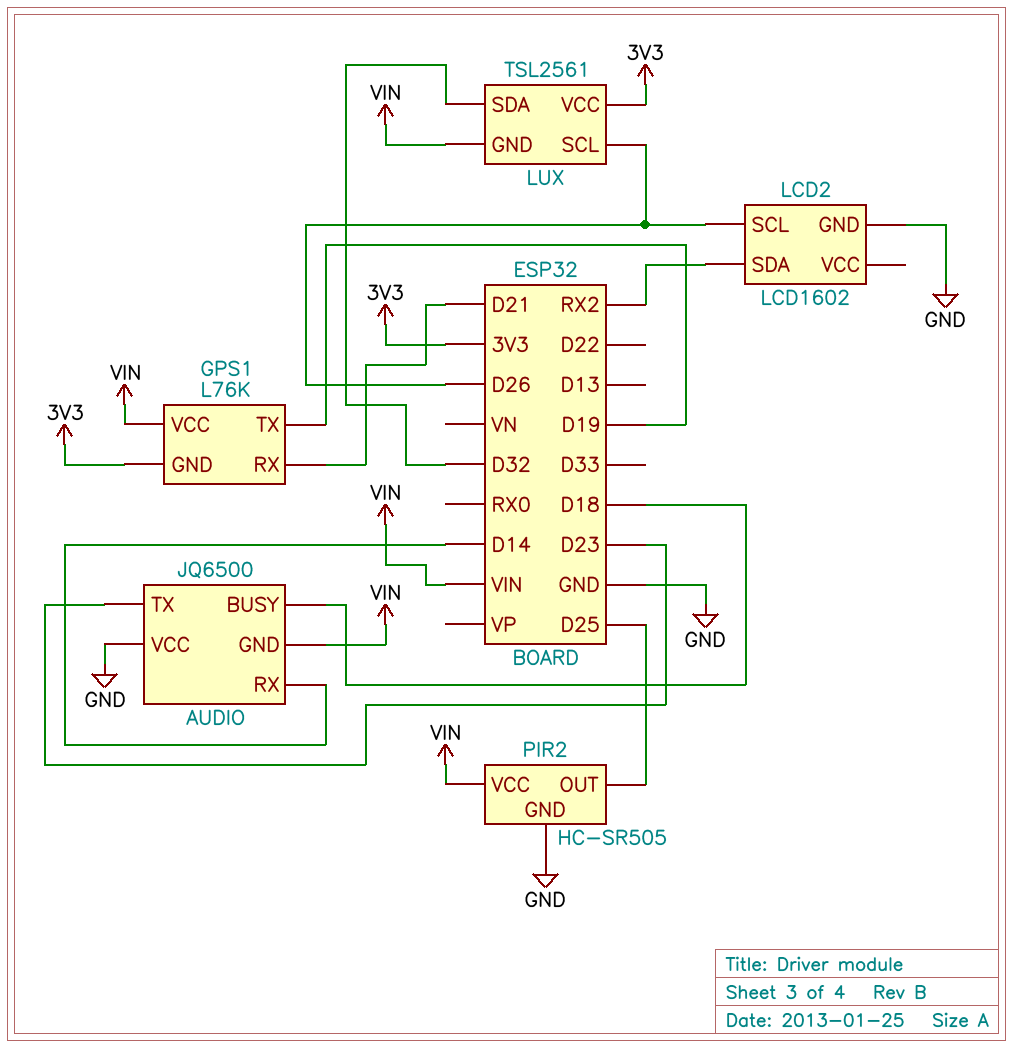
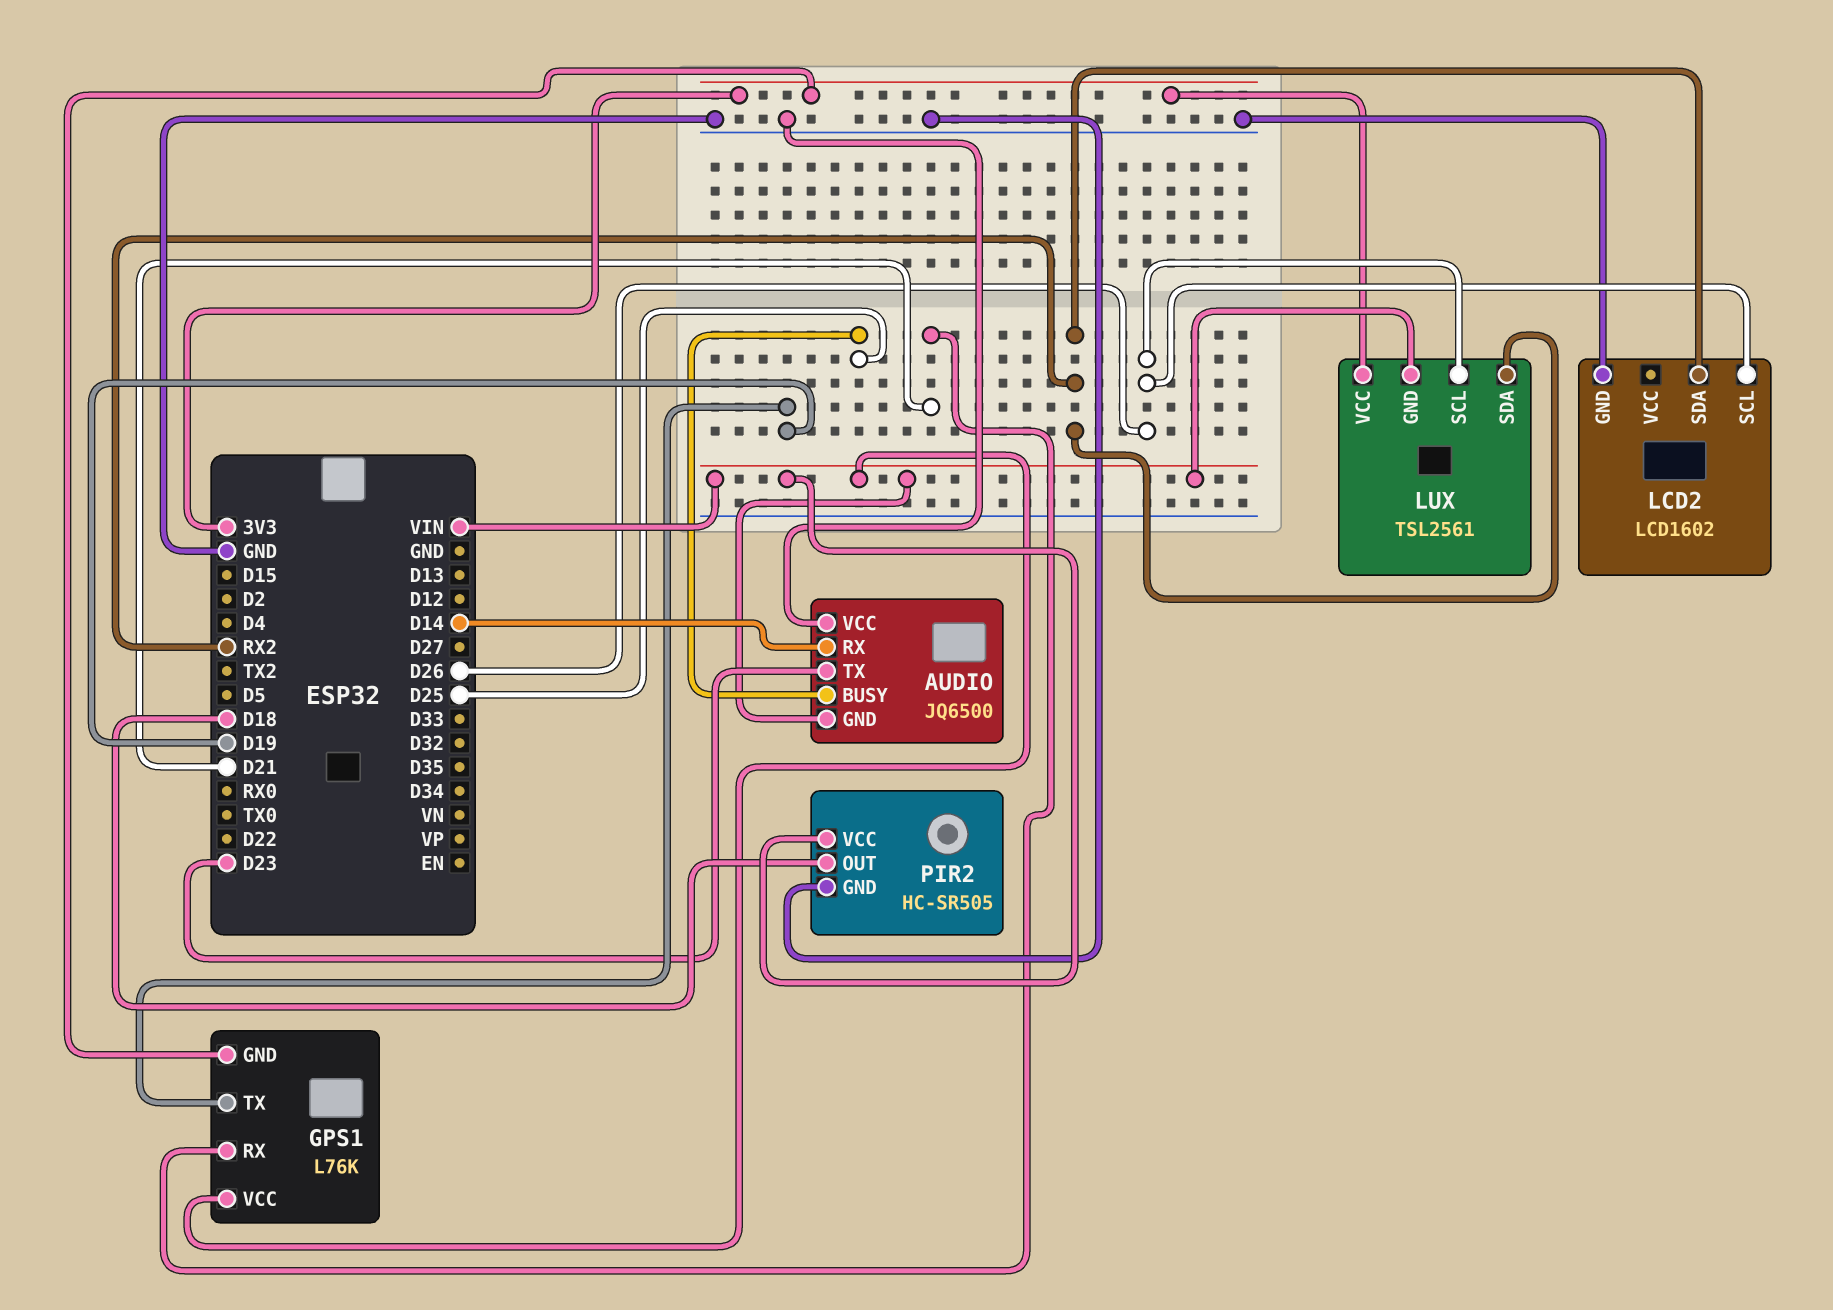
AUDIO pin BUSY: D18 -> D25
LUX pin SDA: D32 -> RX2
PIR2 pin OUT: D25 -> D18

